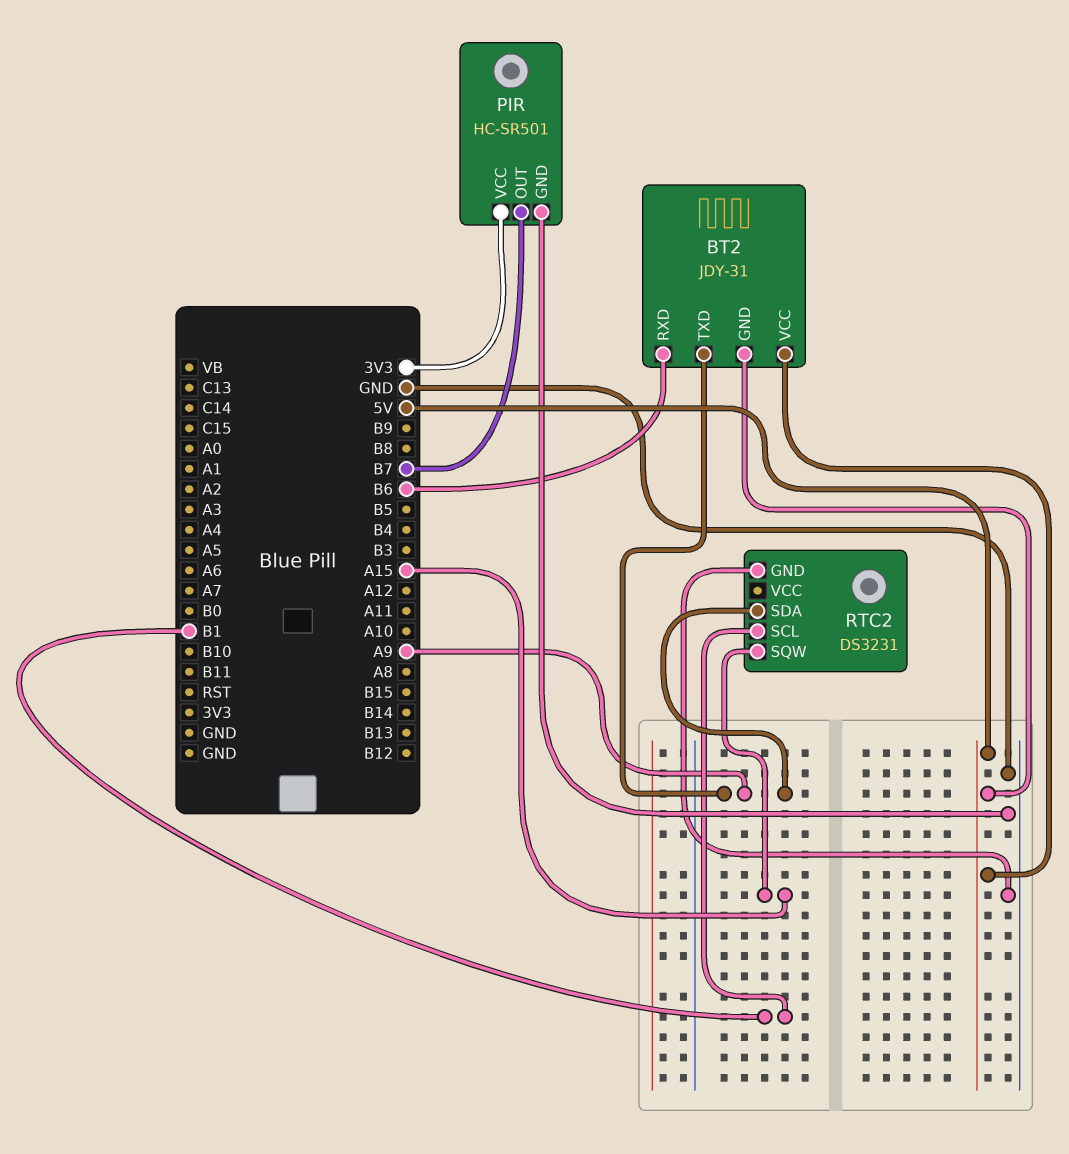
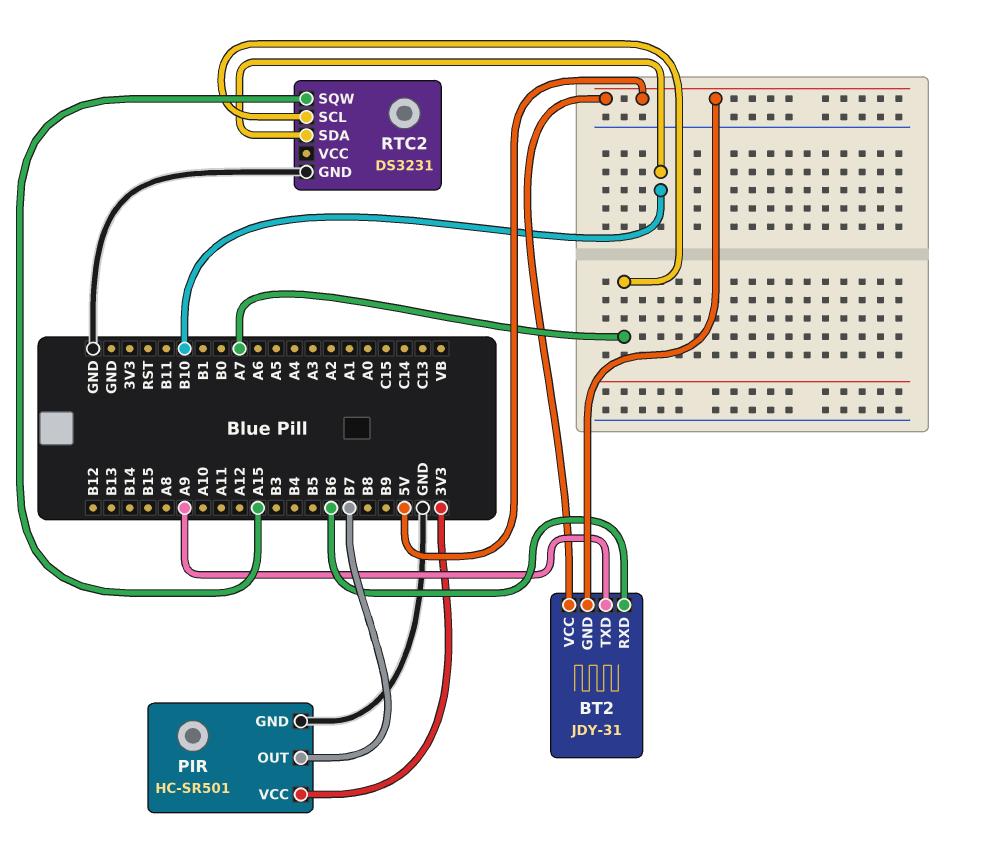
RTC2 pin SCL: B1 -> A7
RTC2 pin SDA: A9 -> B10

